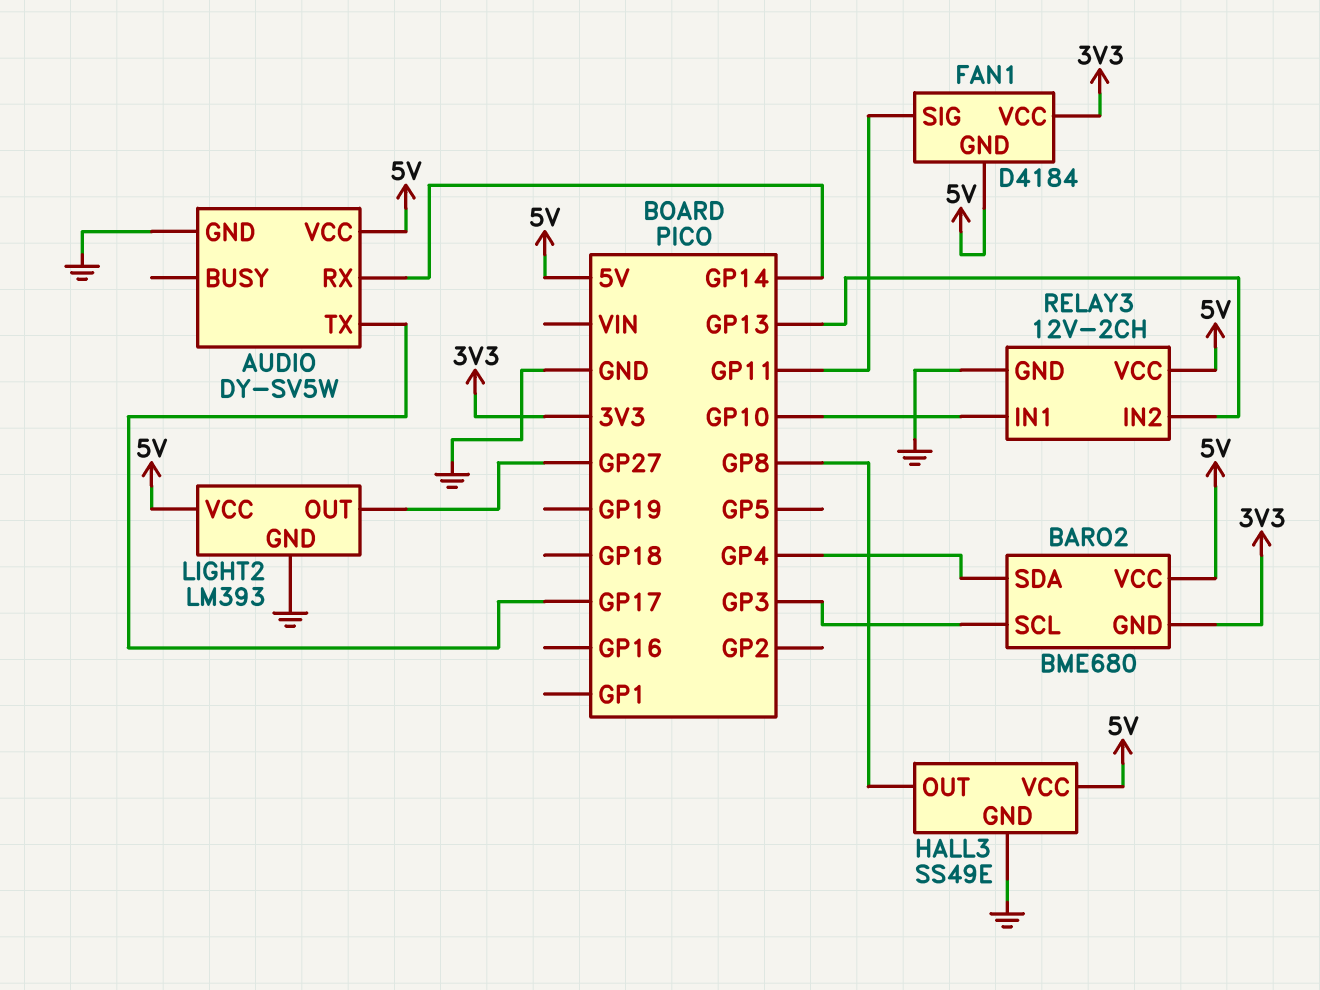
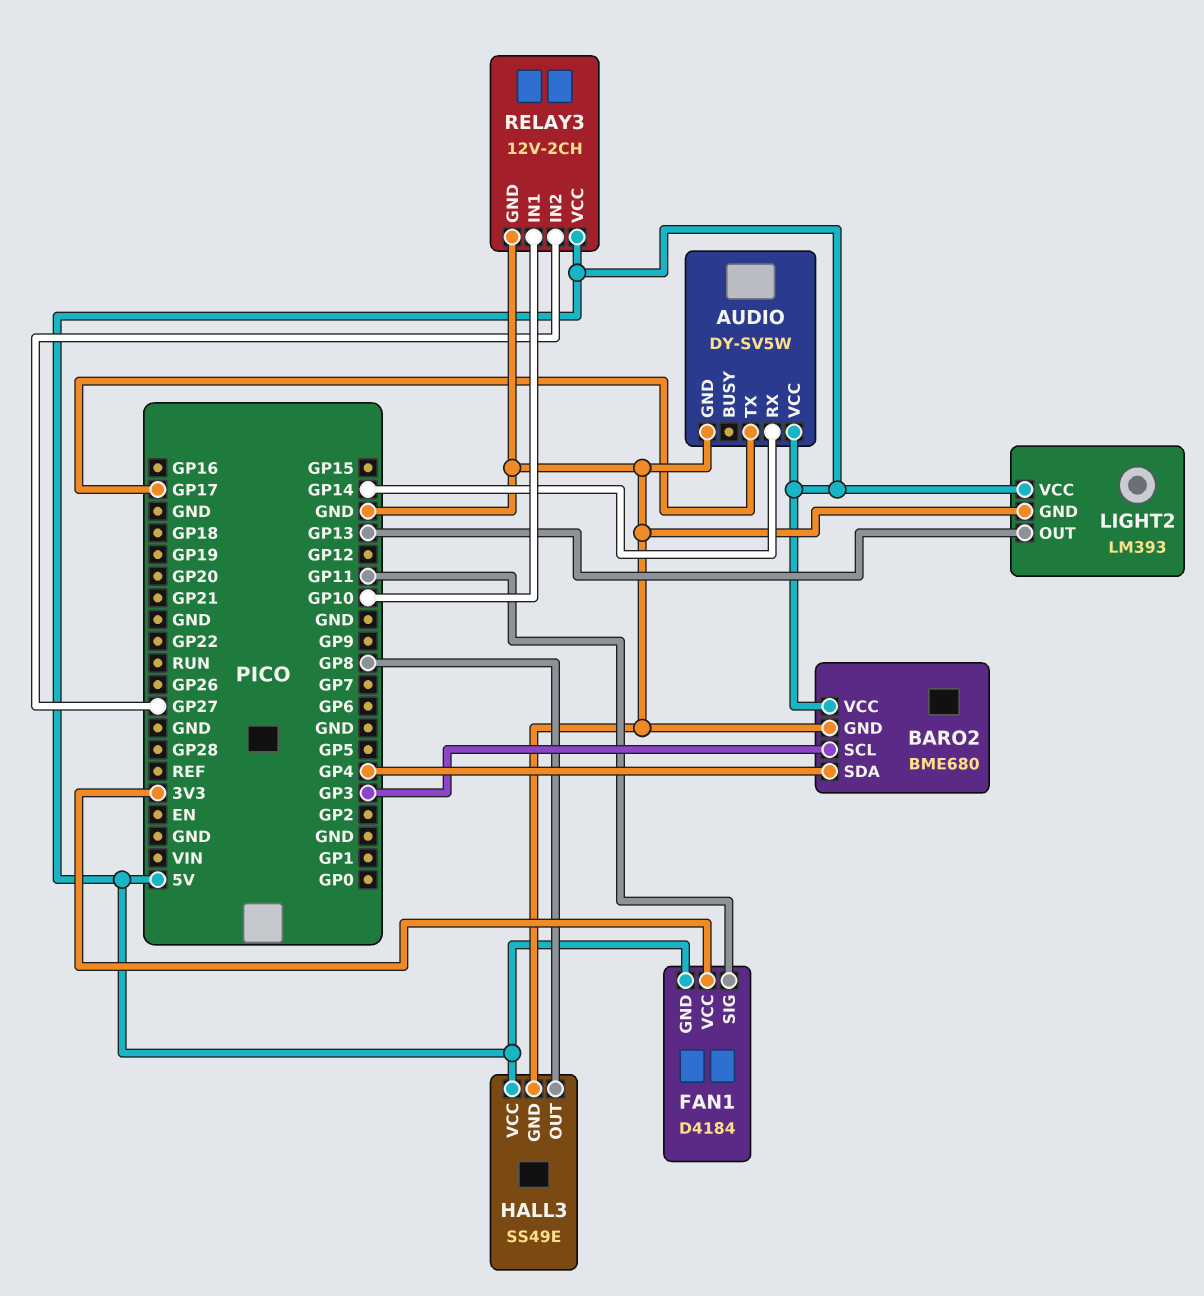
BARO2 pin GND: 3V3 -> GND
LIGHT2 pin OUT: GP27 -> GP13
RELAY3 pin IN2: GP13 -> GP27

